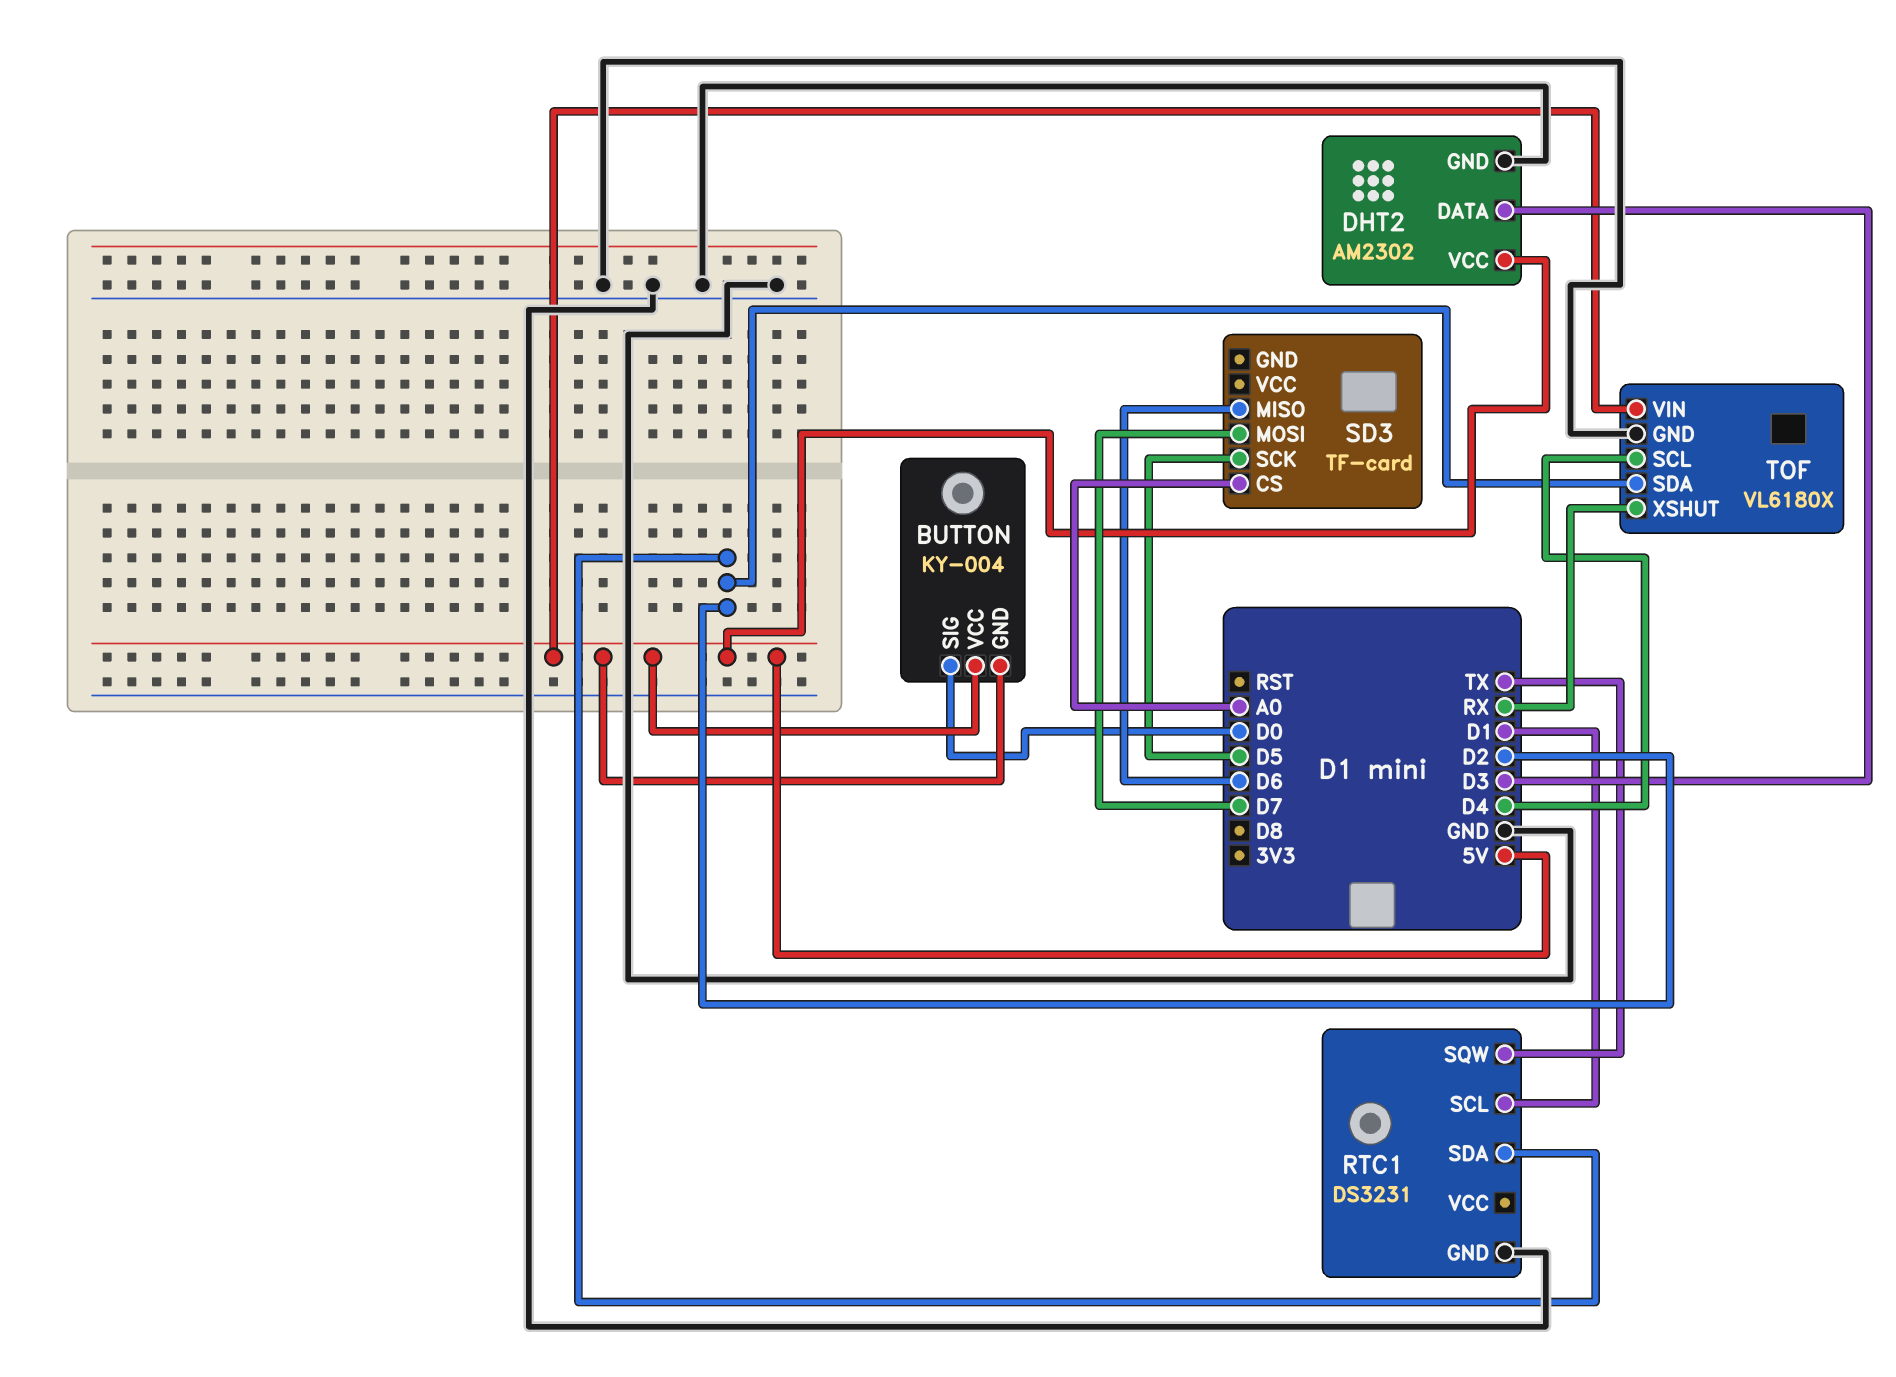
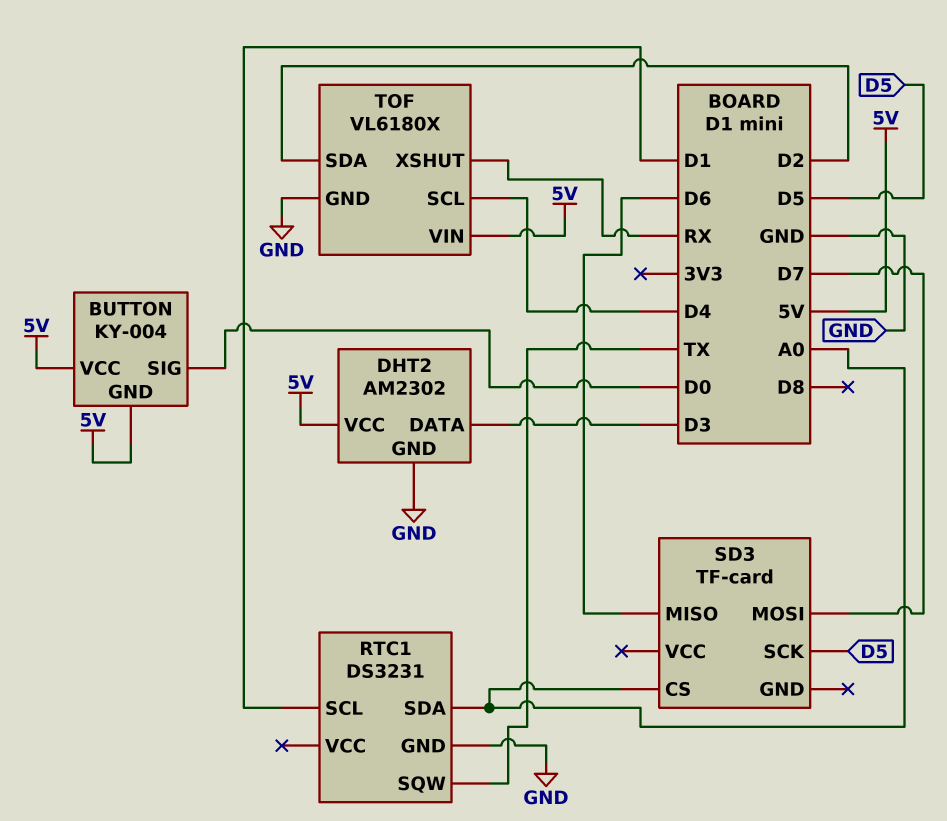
RTC1 pin SDA: D2 -> A0

